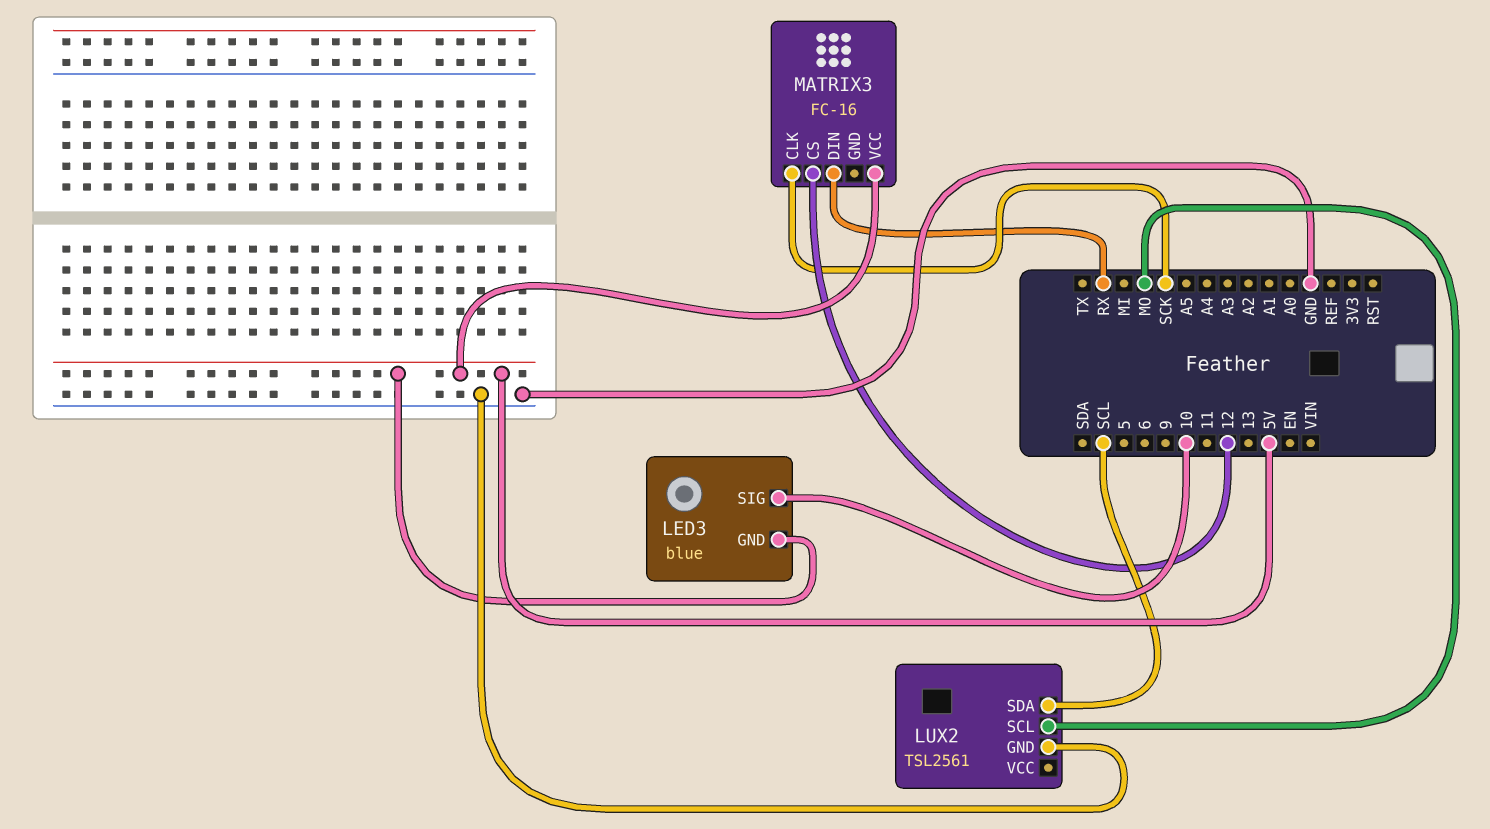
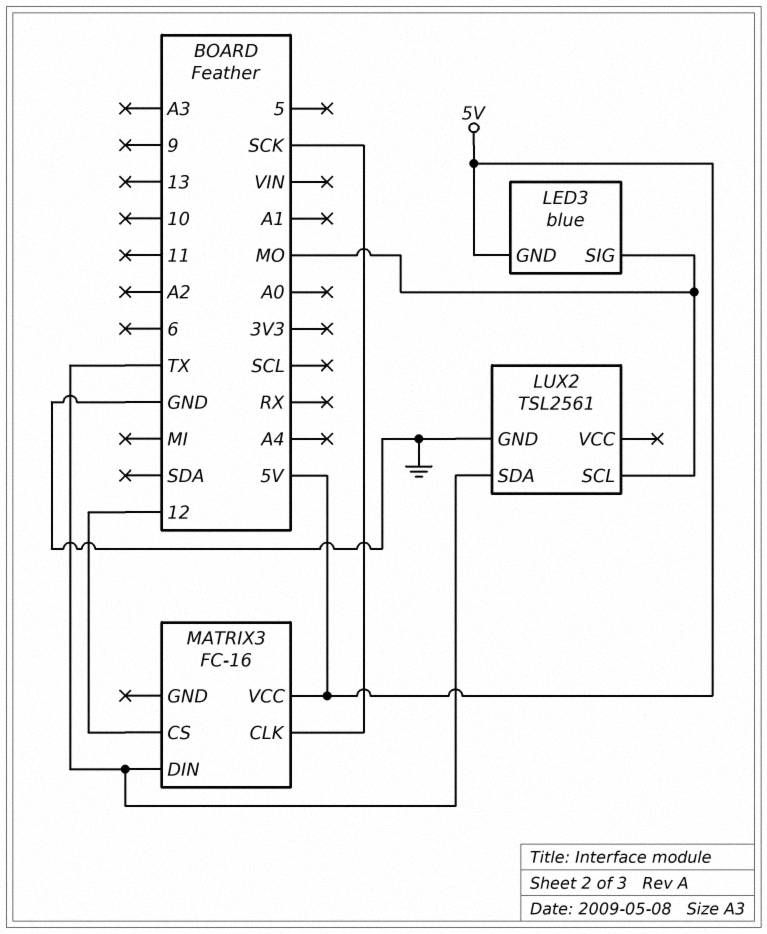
LED3 pin SIG: 10 -> MO
LUX2 pin SDA: SCL -> TX
MATRIX3 pin DIN: RX -> TX

